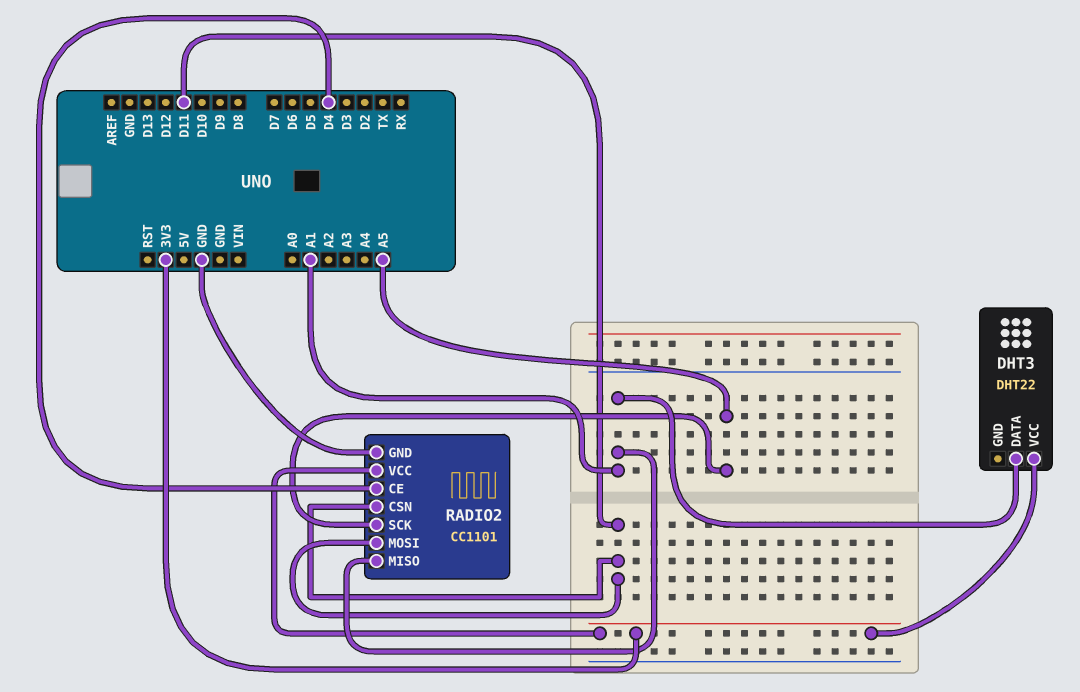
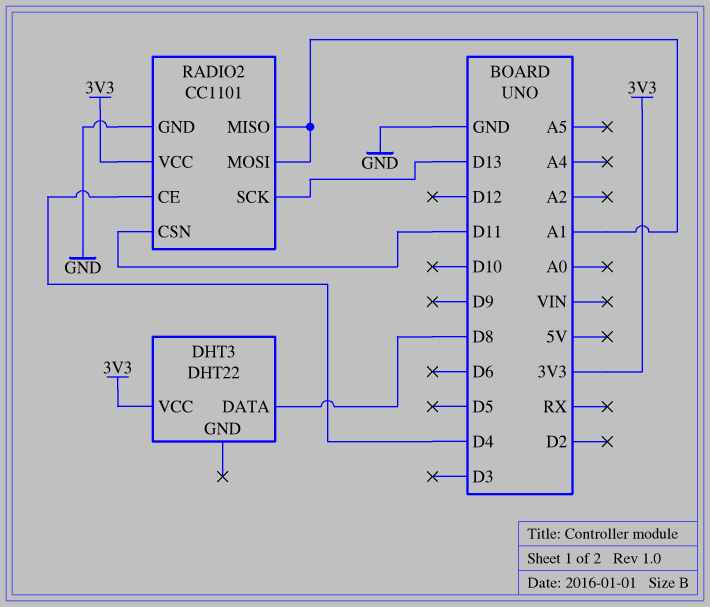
DHT3 pin DATA: A1 -> D8
RADIO2 pin MOSI: D11 -> A1
RADIO2 pin SCK: A5 -> D13

